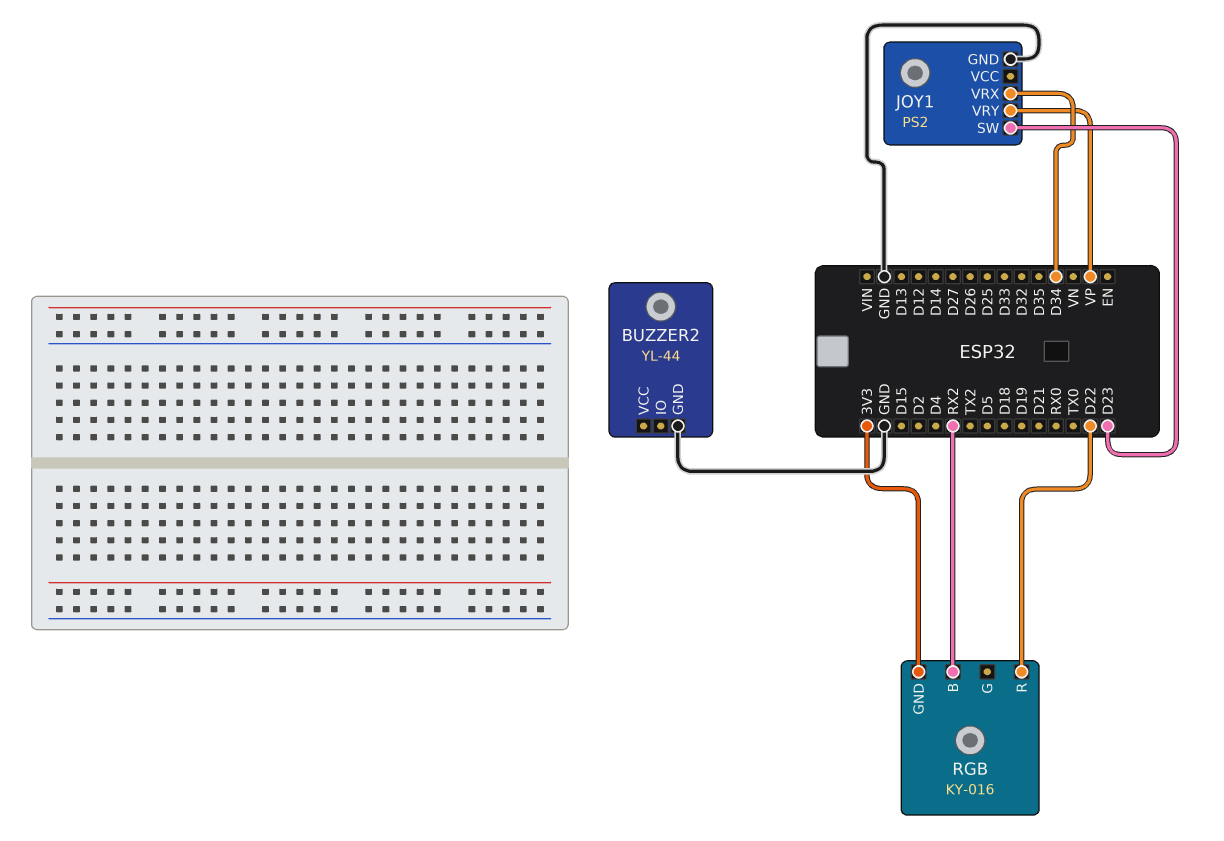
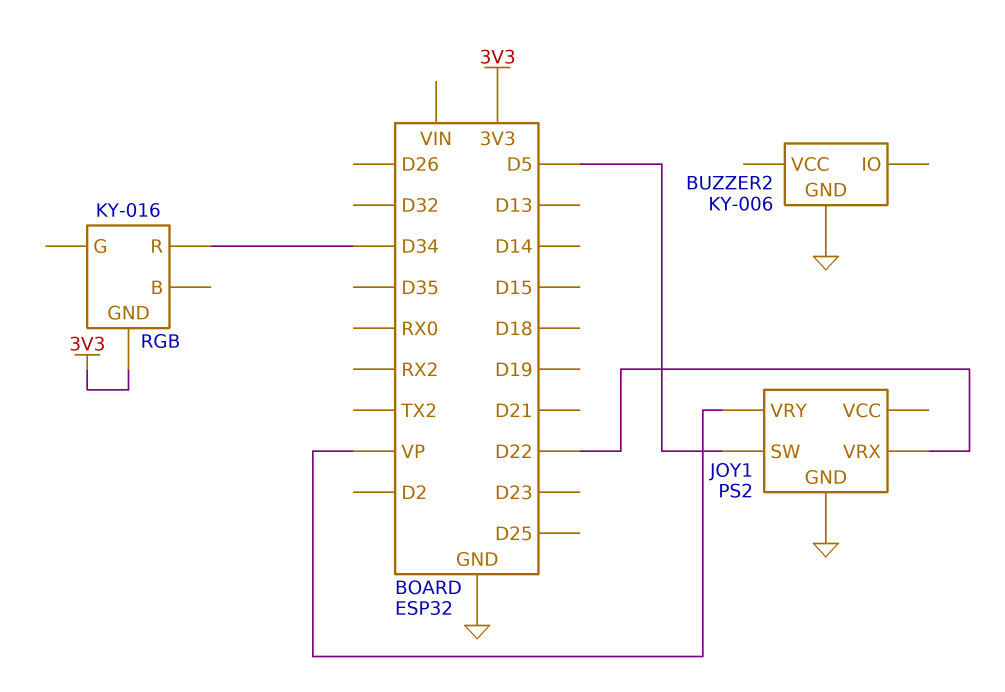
BUZZER2: YL-44 -> KY-006
JOY1 pin SW: D23 -> D5
JOY1 pin VRX: D34 -> D22
RGB pin B: RX2 -> none
RGB pin R: D22 -> D34

